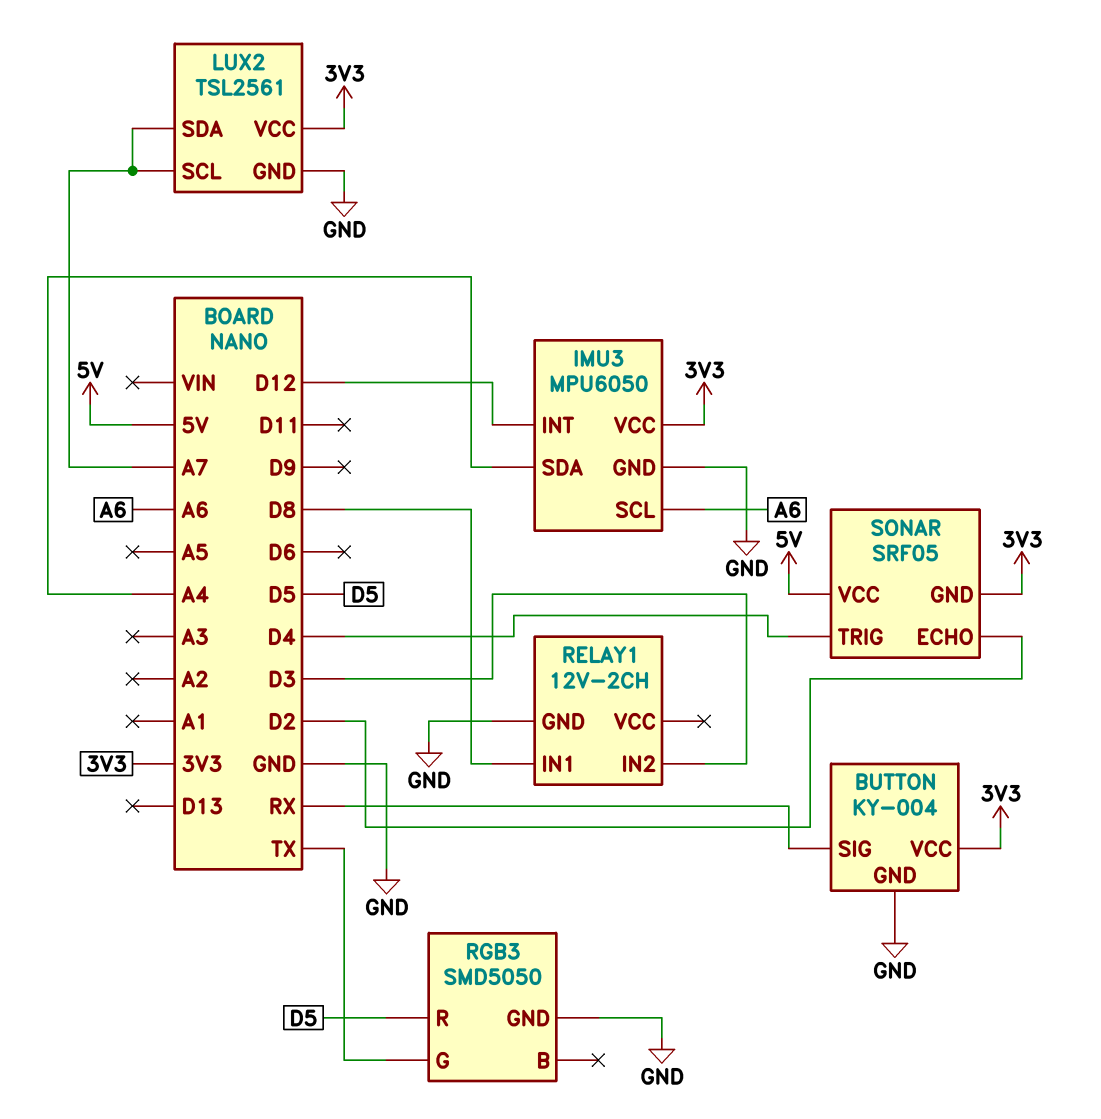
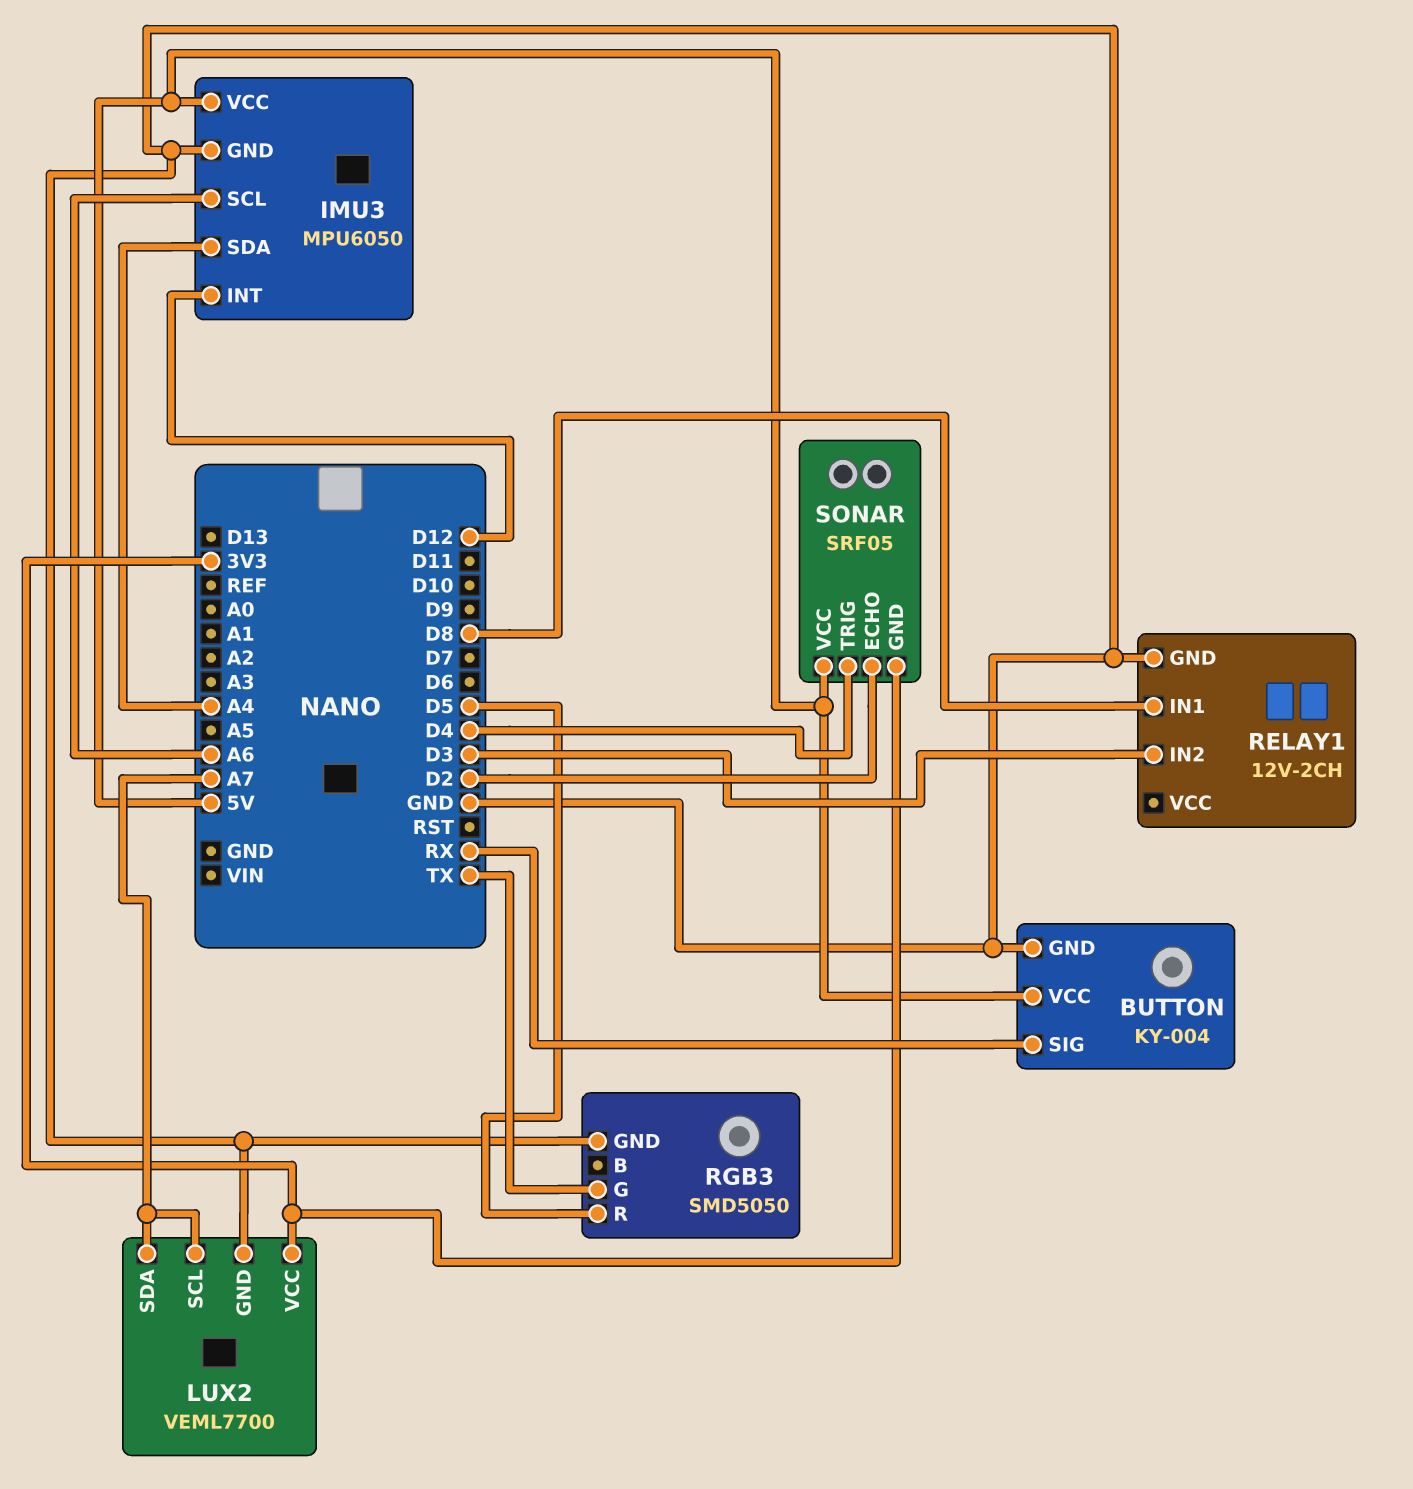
BUTTON pin VCC: 3V3 -> 5V
IMU3 pin VCC: 3V3 -> 5V
LUX2: TSL2561 -> VEML7700

